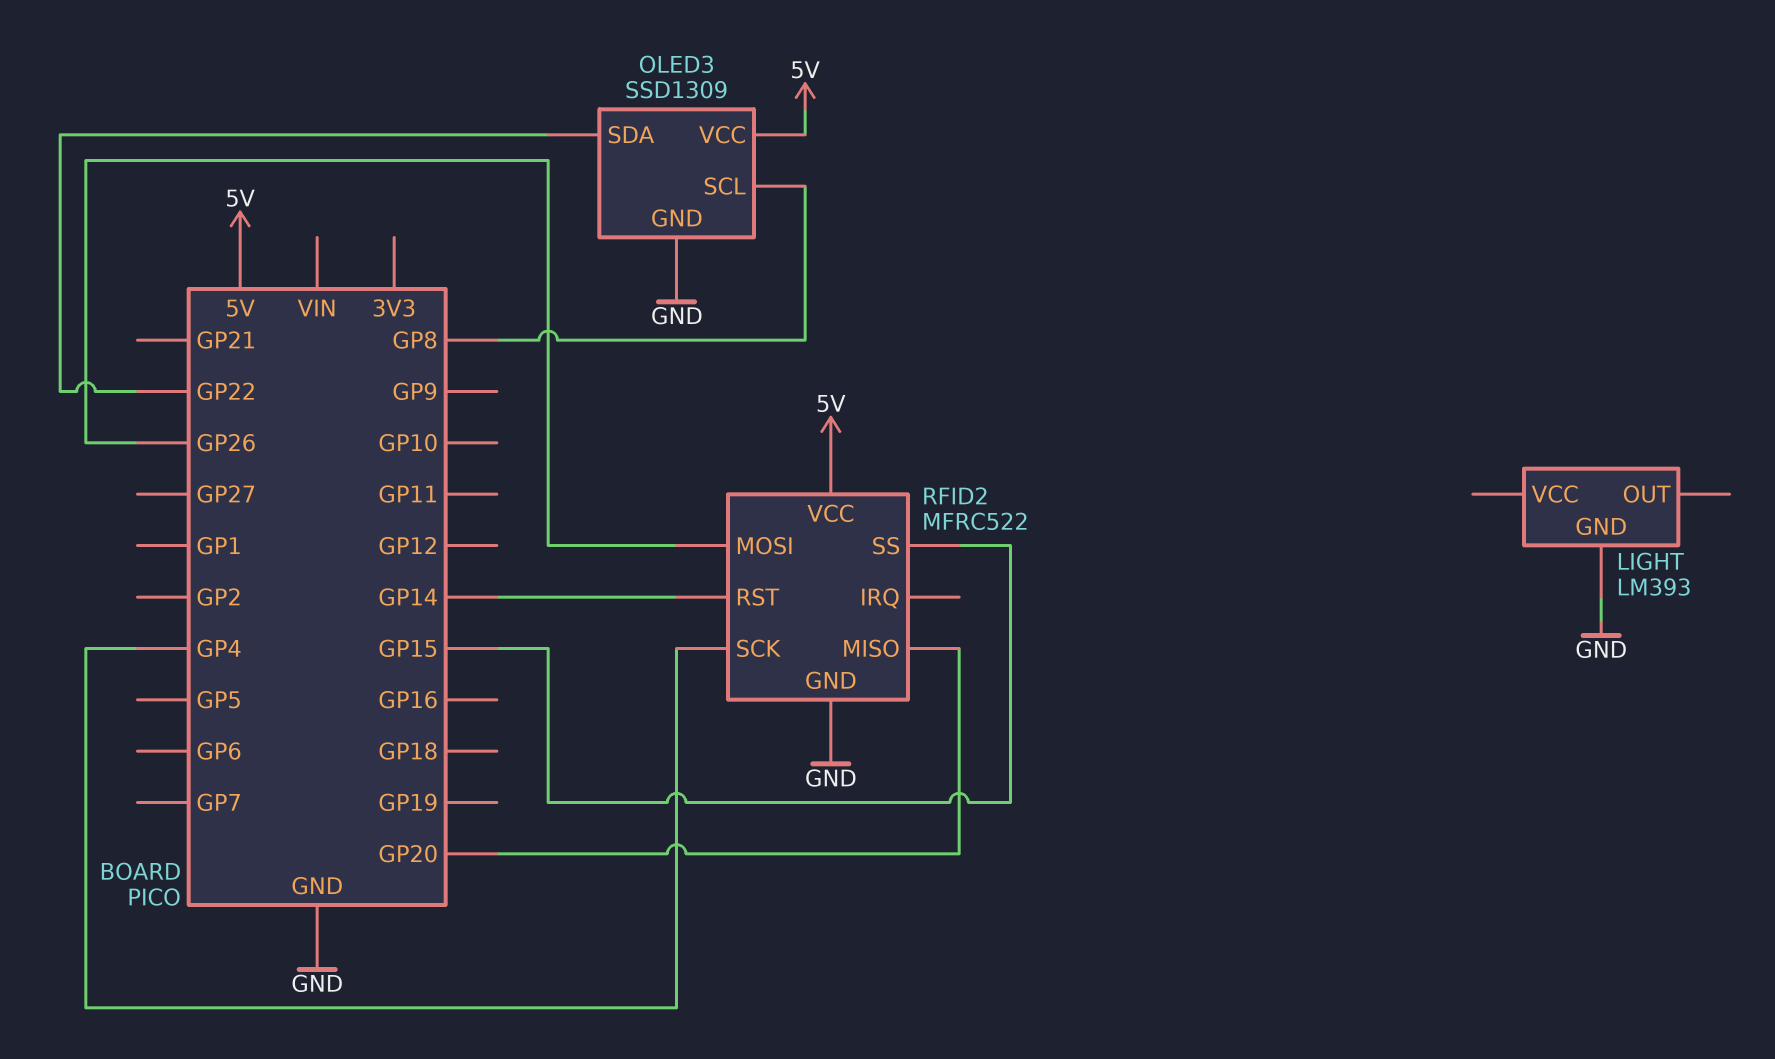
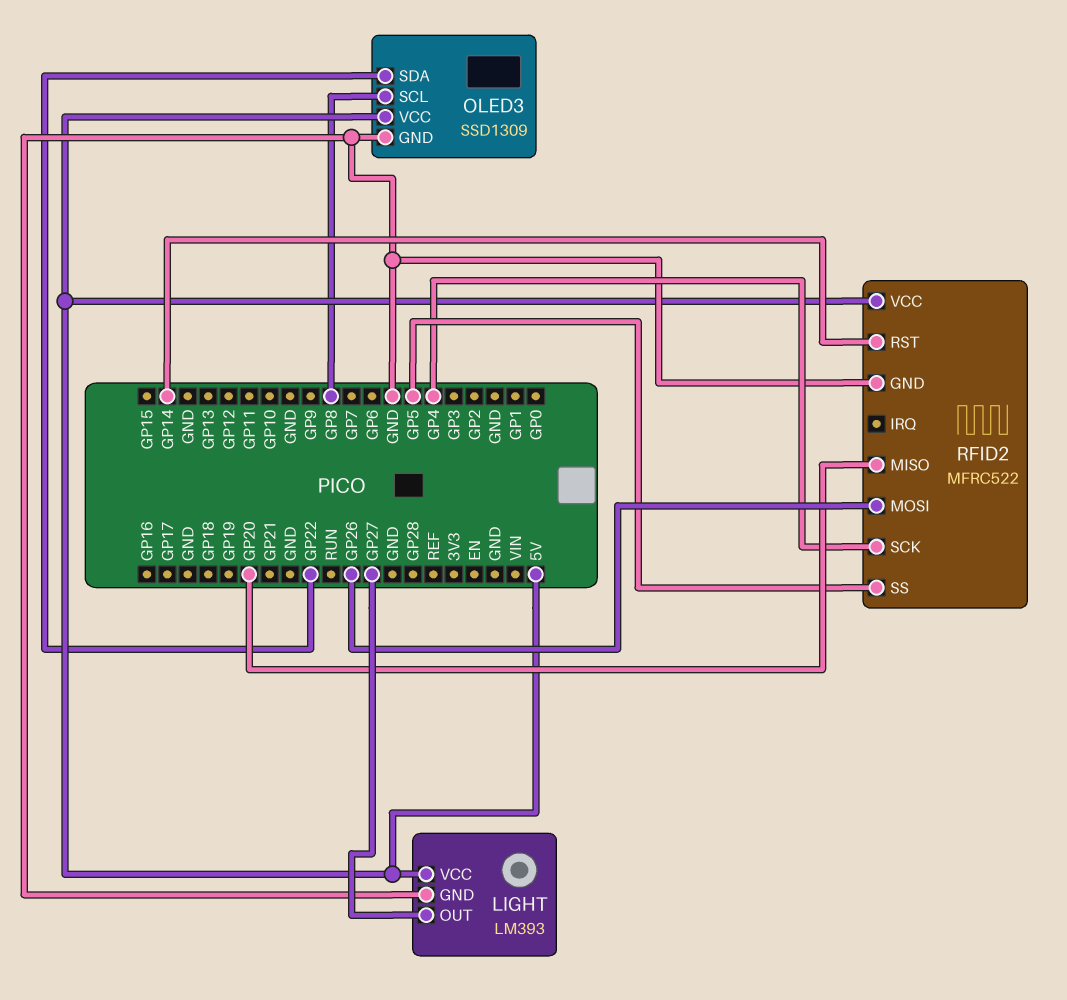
LIGHT pin OUT: none -> GP27
LIGHT pin VCC: none -> 5V
RFID2 pin SS: GP15 -> GP5

